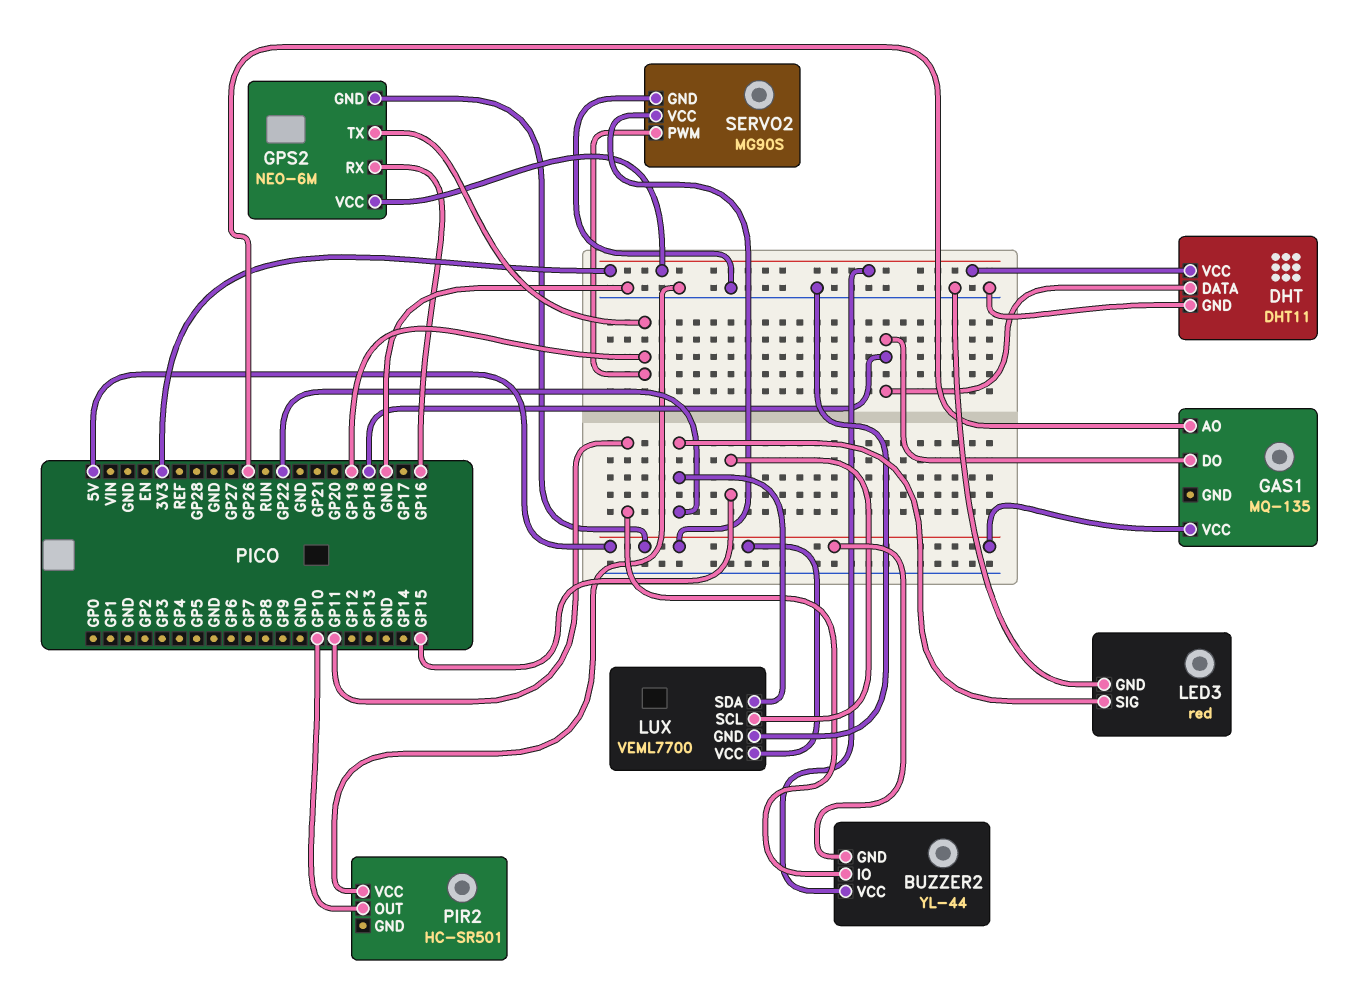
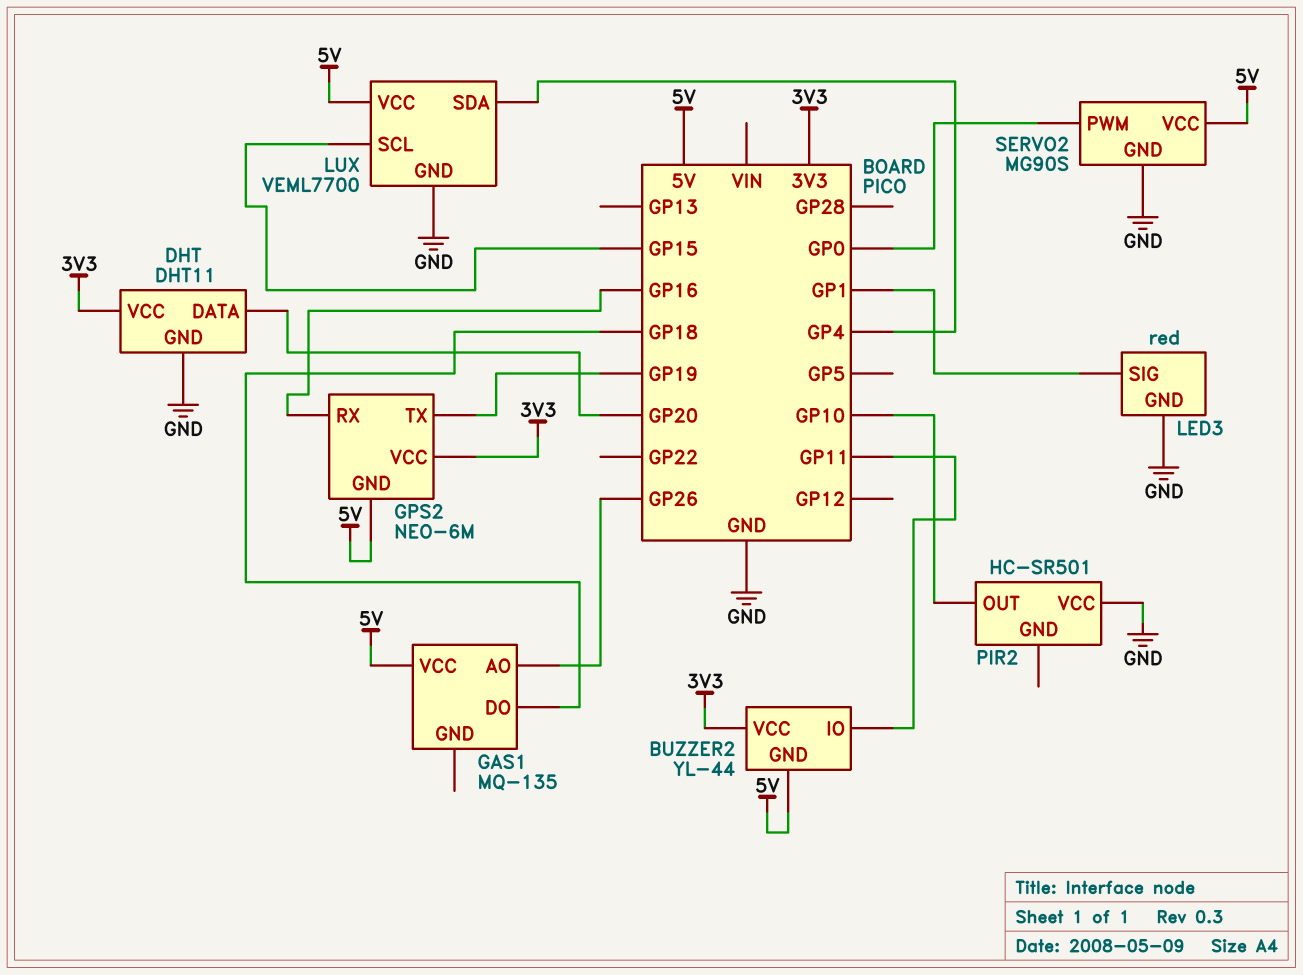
DHT pin DATA: GP18 -> GP20
LED3 pin SIG: GP22 -> GP1
LUX pin SDA: GP22 -> GP4
SERVO2 pin PWM: GP19 -> GP0

